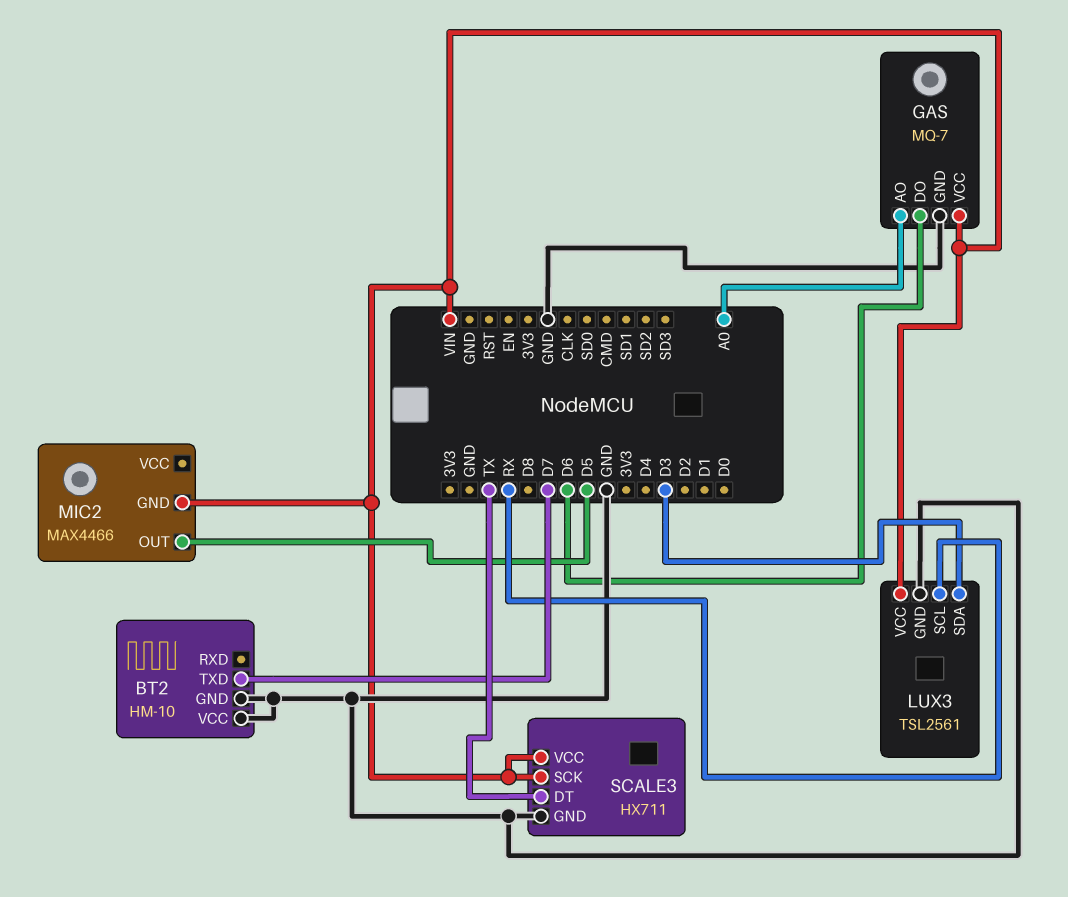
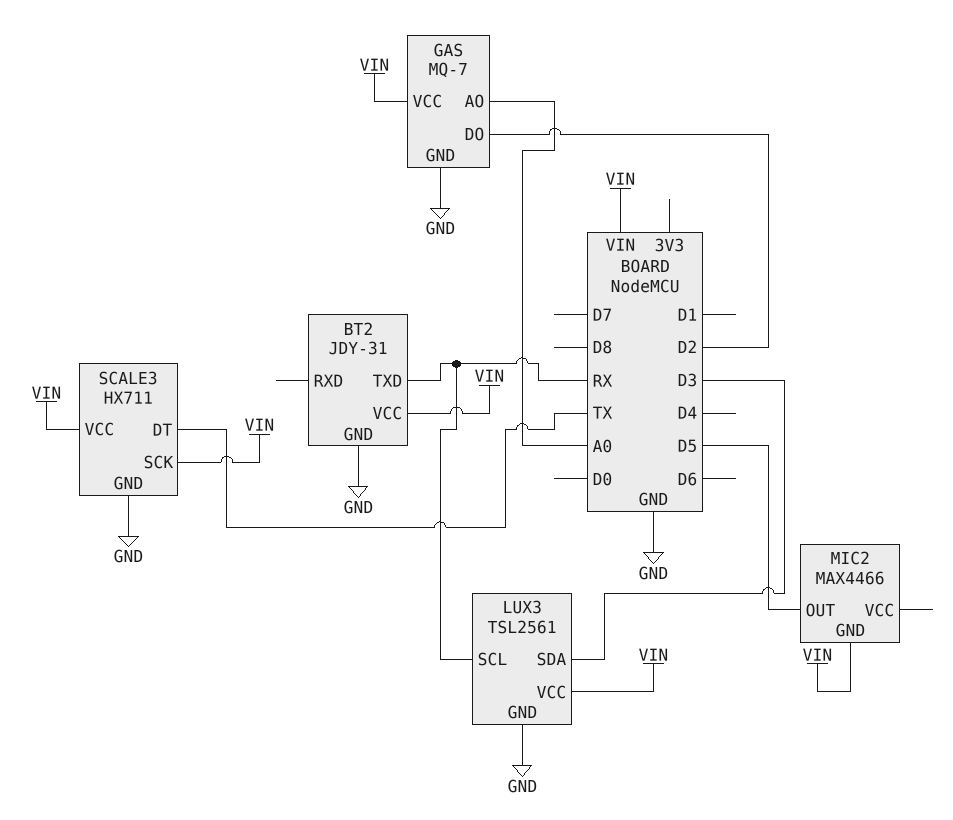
BT2: HM-10 -> JDY-31
BT2 pin TXD: D7 -> RX
BT2 pin VCC: GND -> VIN
GAS pin DO: D6 -> D2

